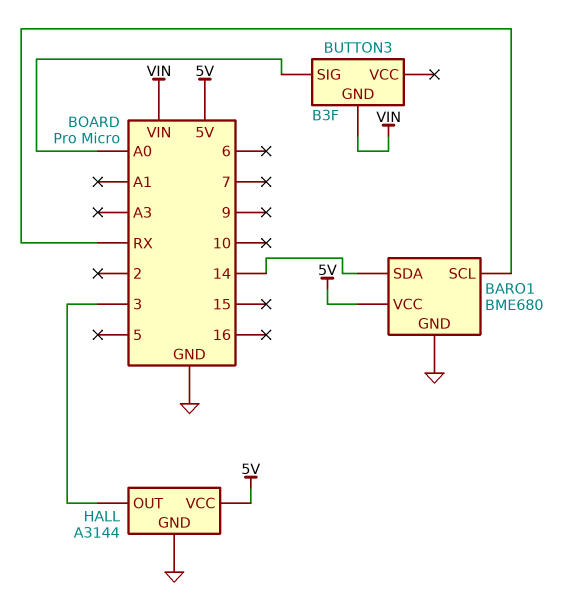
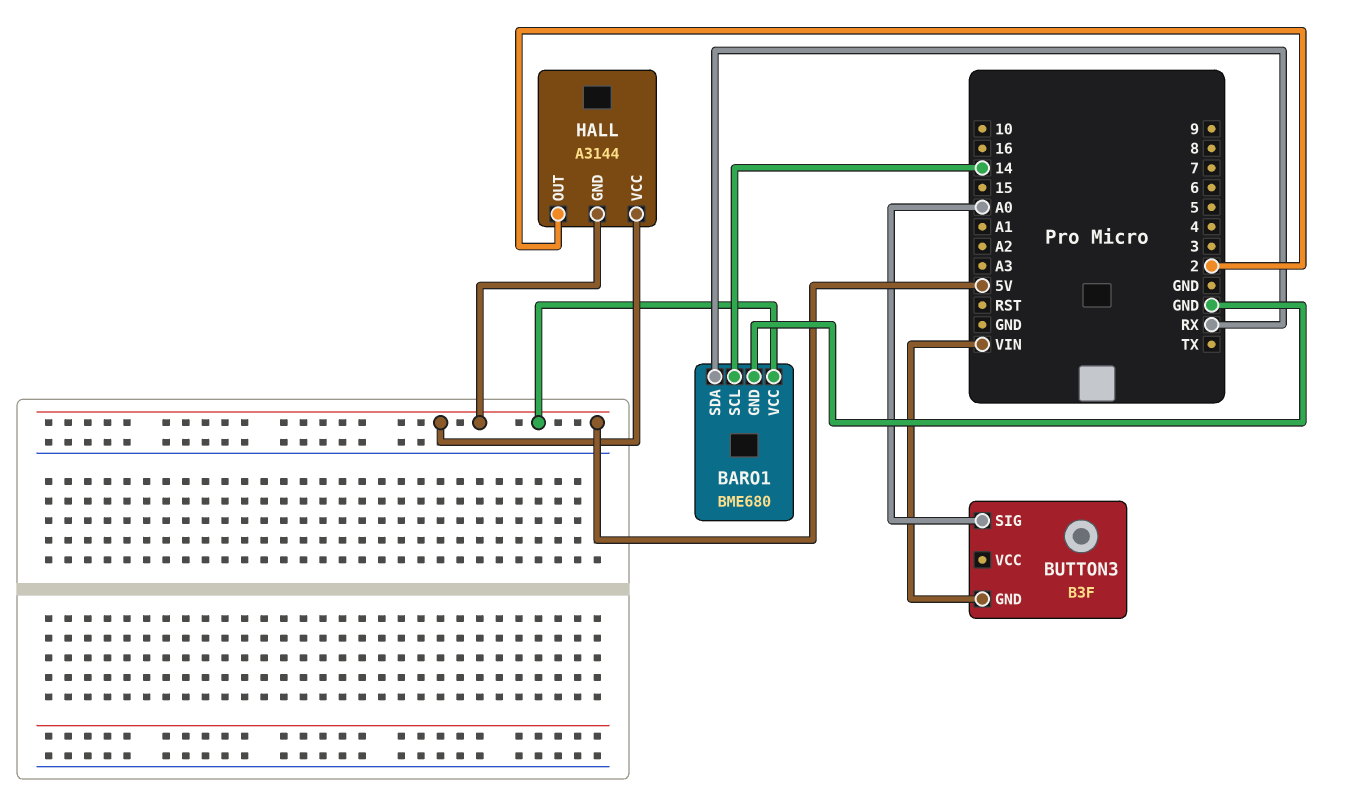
BARO1 pin SCL: RX -> 14
BARO1 pin SDA: 14 -> RX
HALL pin GND: GND -> 5V
HALL pin OUT: 3 -> 2

